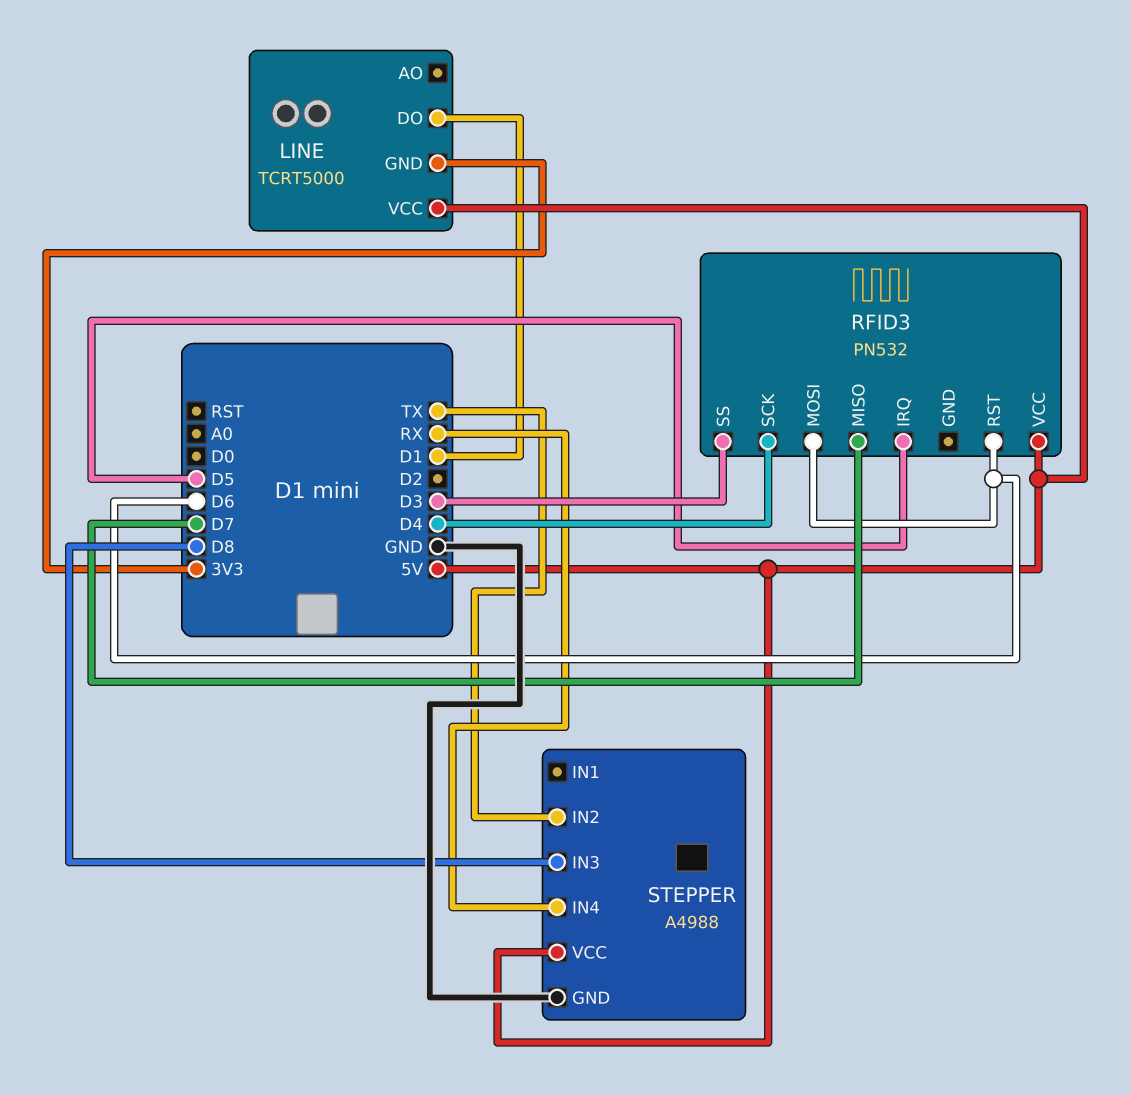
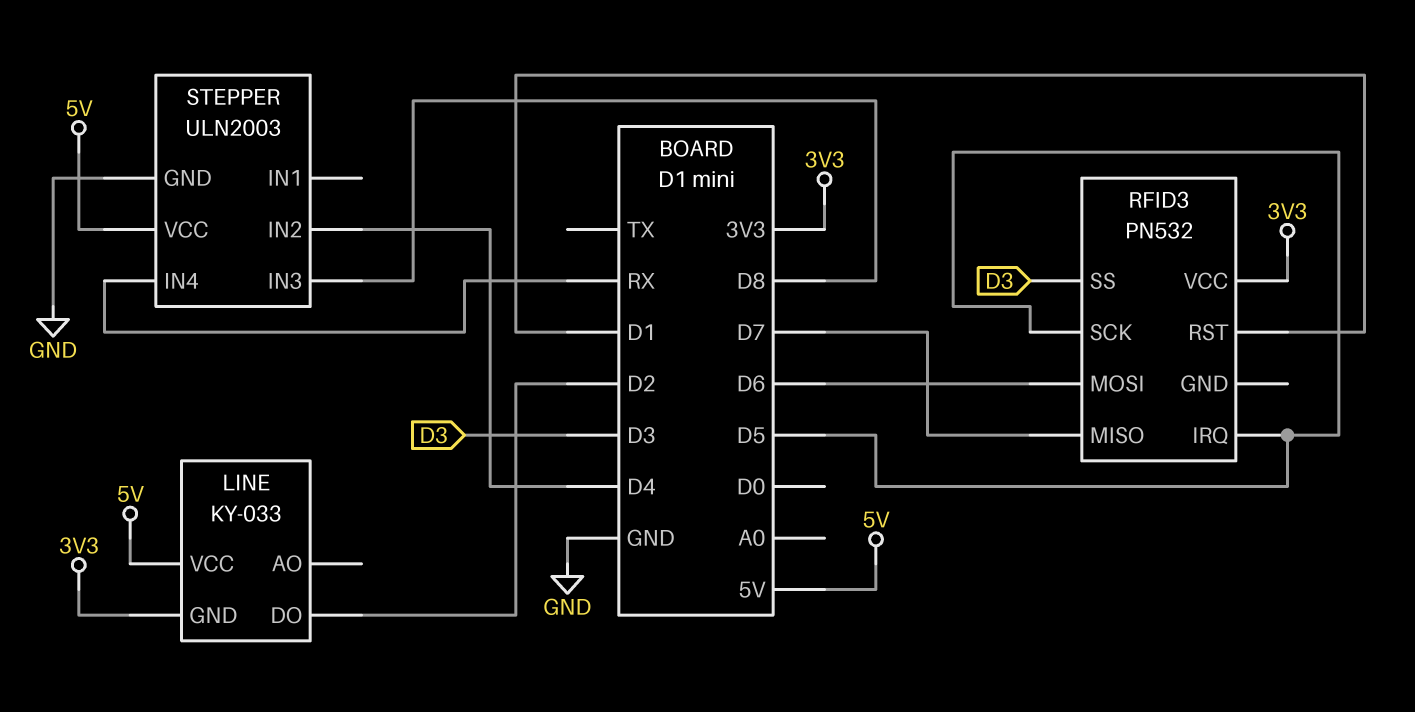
LINE: TCRT5000 -> KY-033
LINE pin DO: D1 -> D2
RFID3 pin RST: D6 -> D1
RFID3 pin SCK: D4 -> D5
RFID3 pin VCC: 5V -> 3V3
STEPPER: A4988 -> ULN2003
STEPPER pin IN2: TX -> D4

